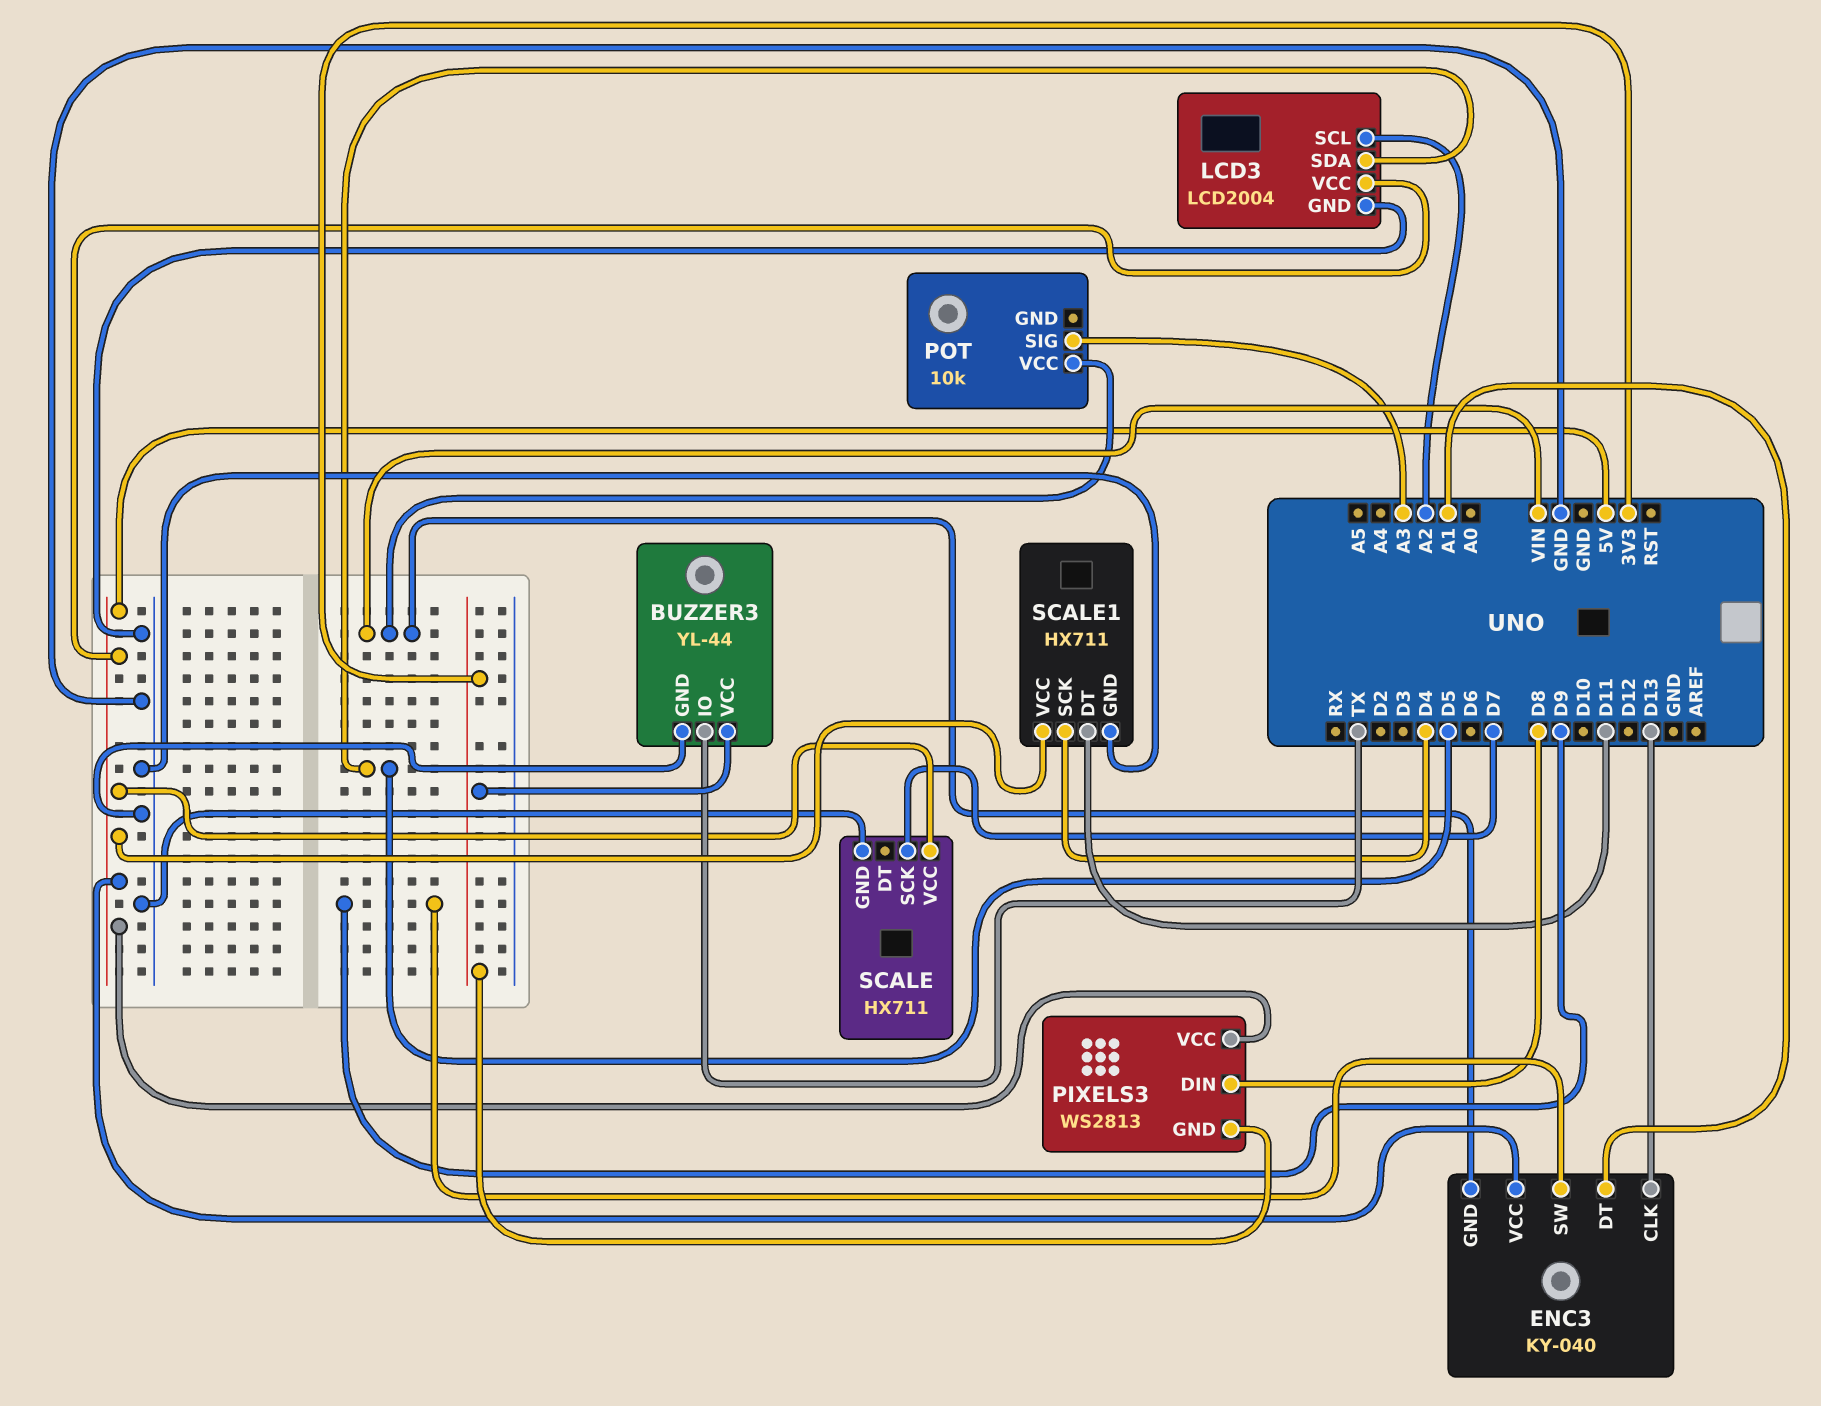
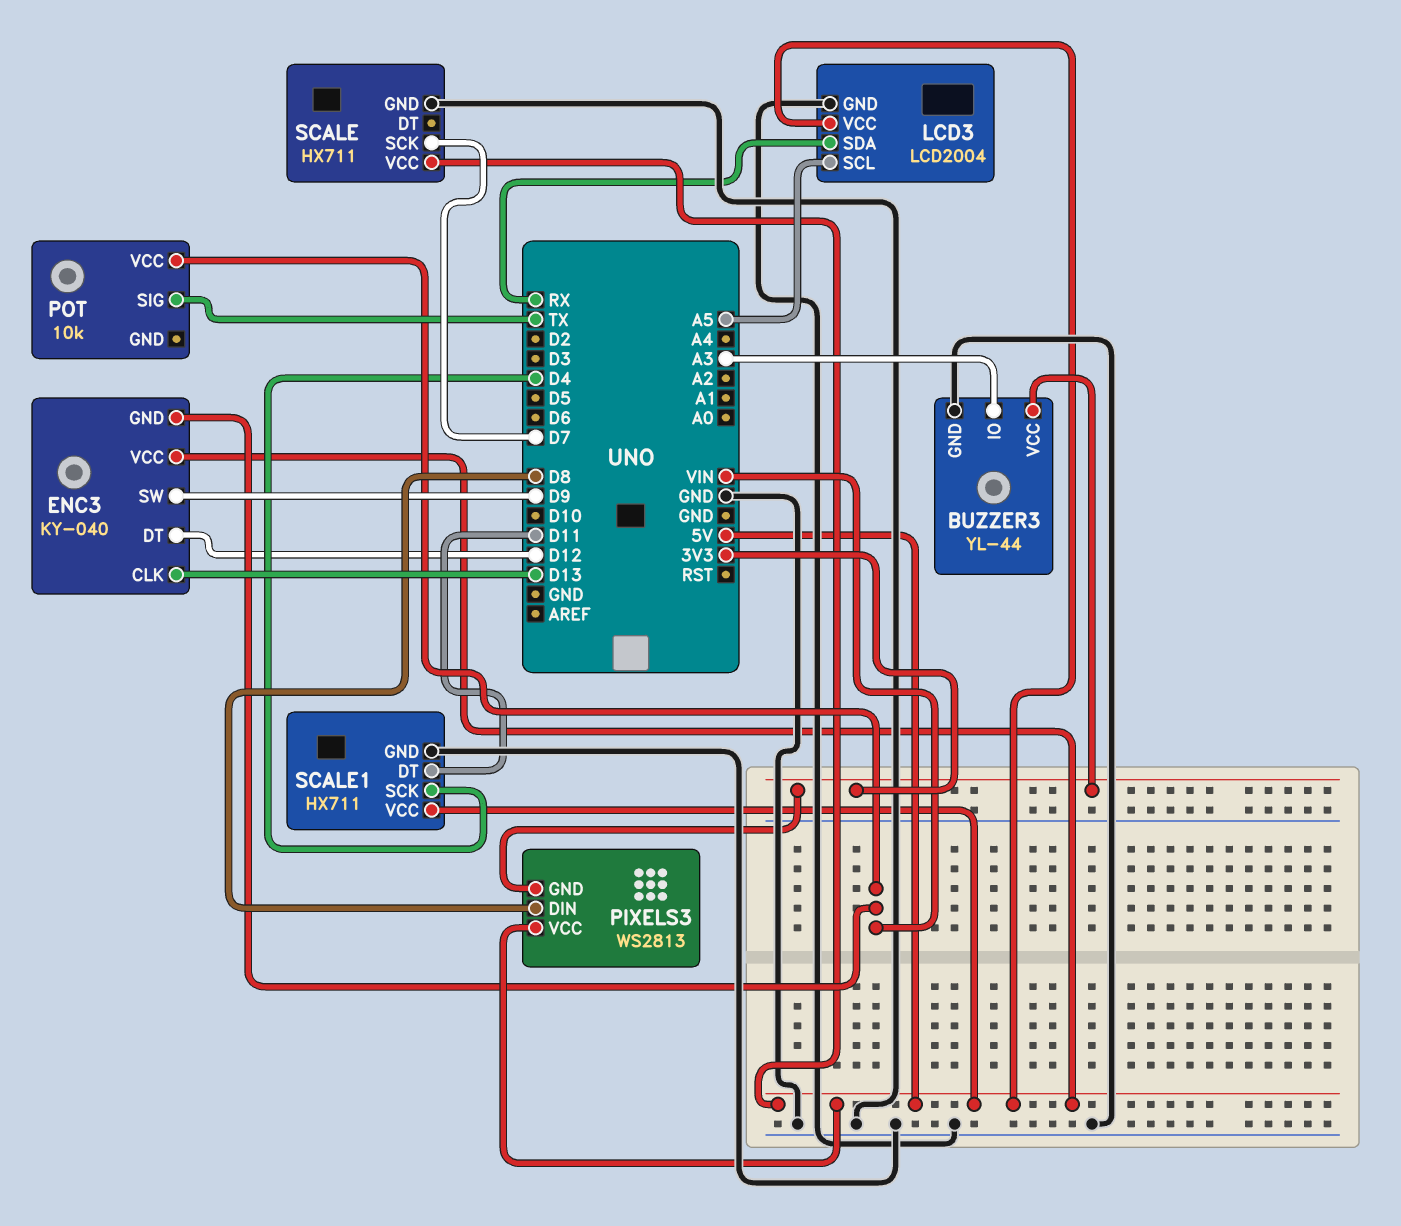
BUZZER3 pin IO: TX -> A3
ENC3 pin DT: A1 -> D12
LCD3 pin SCL: A2 -> A5
LCD3 pin SDA: D5 -> RX
POT pin SIG: A3 -> TX

